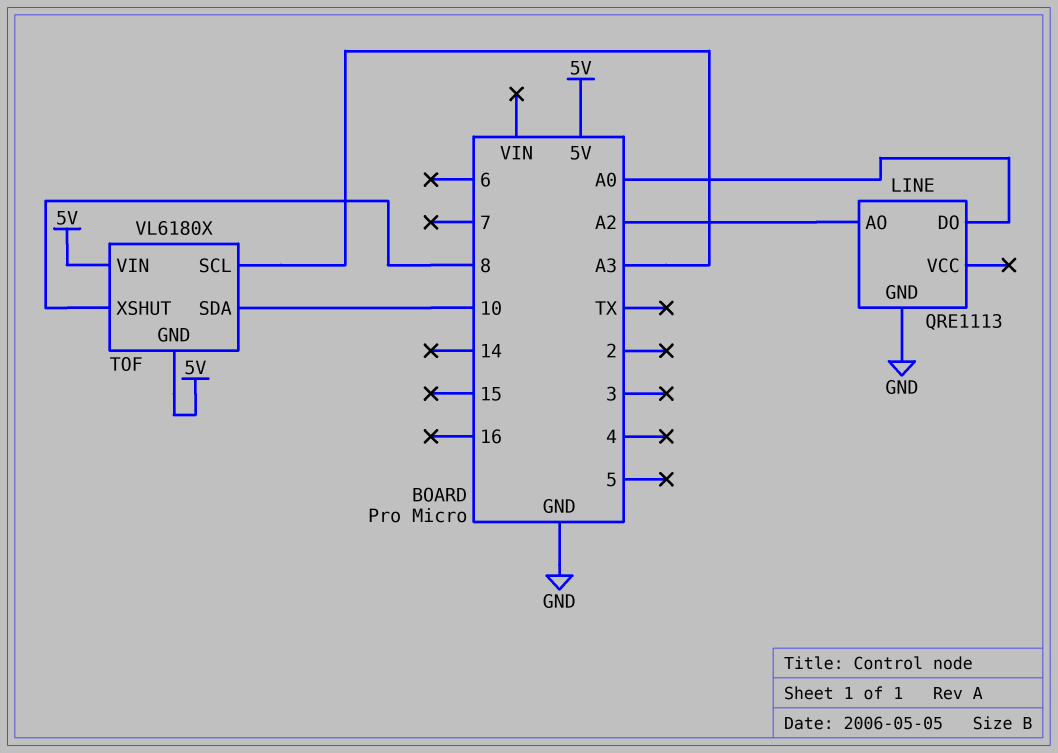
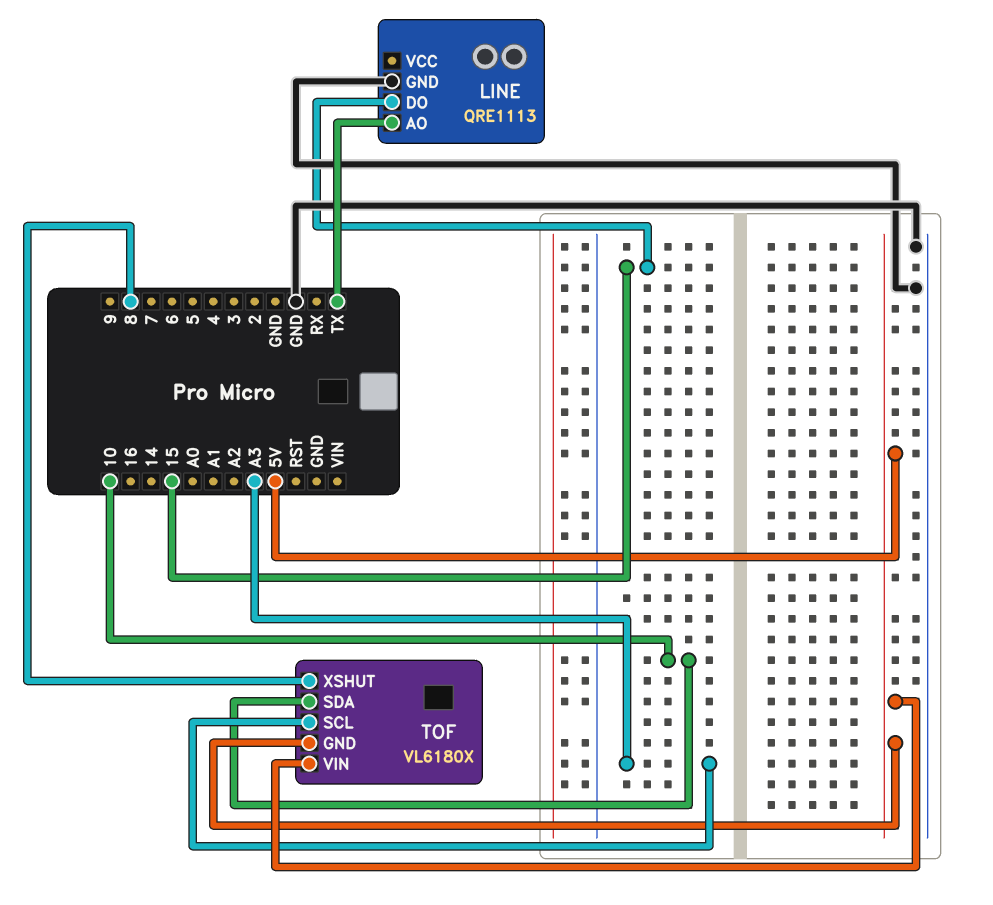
LINE pin AO: A2 -> TX
LINE pin DO: A0 -> 15

